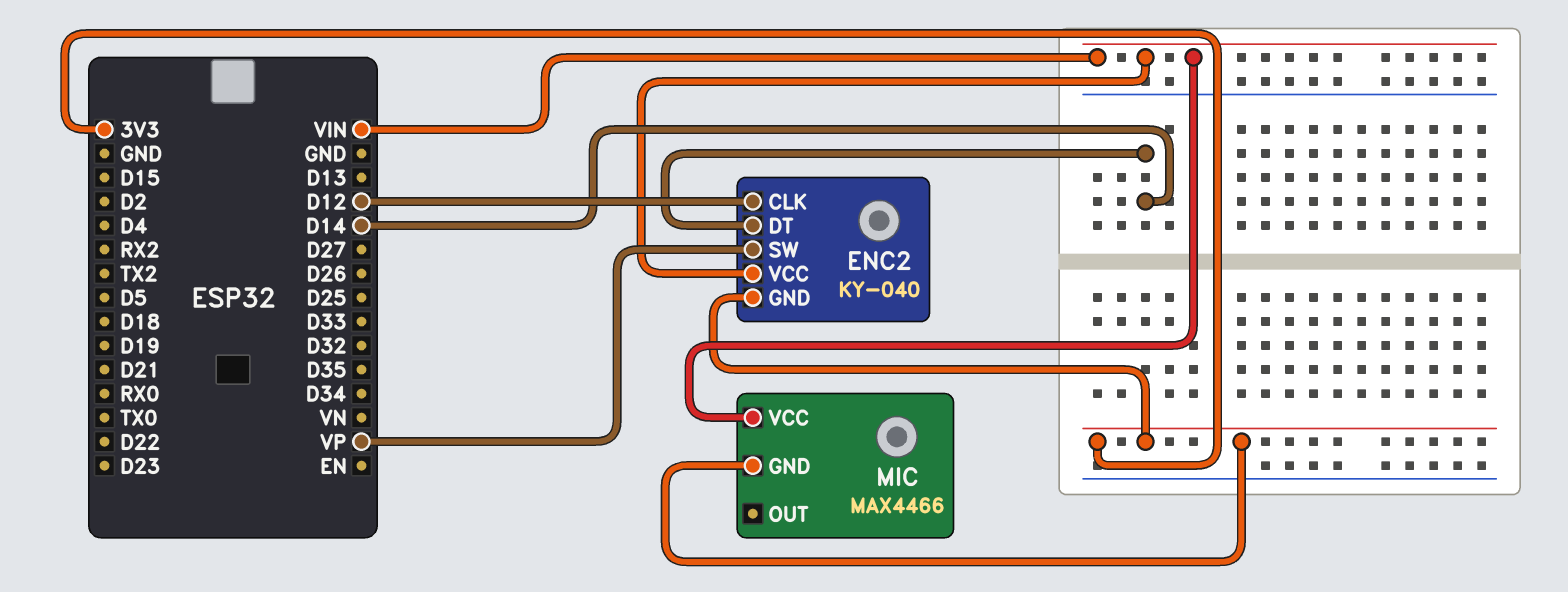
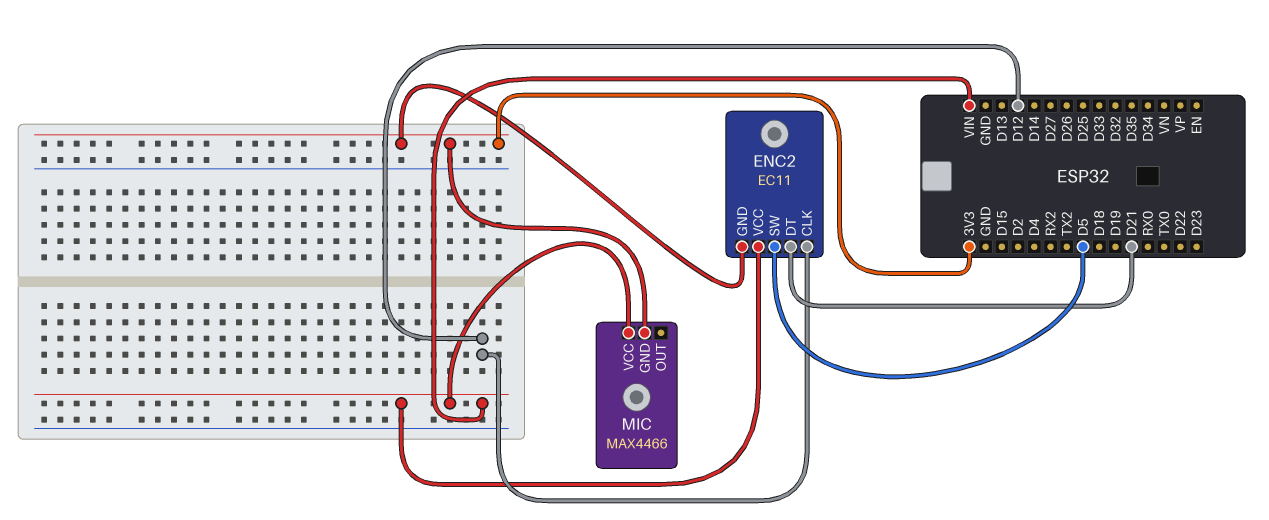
ENC2: KY-040 -> EC11
ENC2 pin DT: D14 -> D21
ENC2 pin SW: VP -> D5

